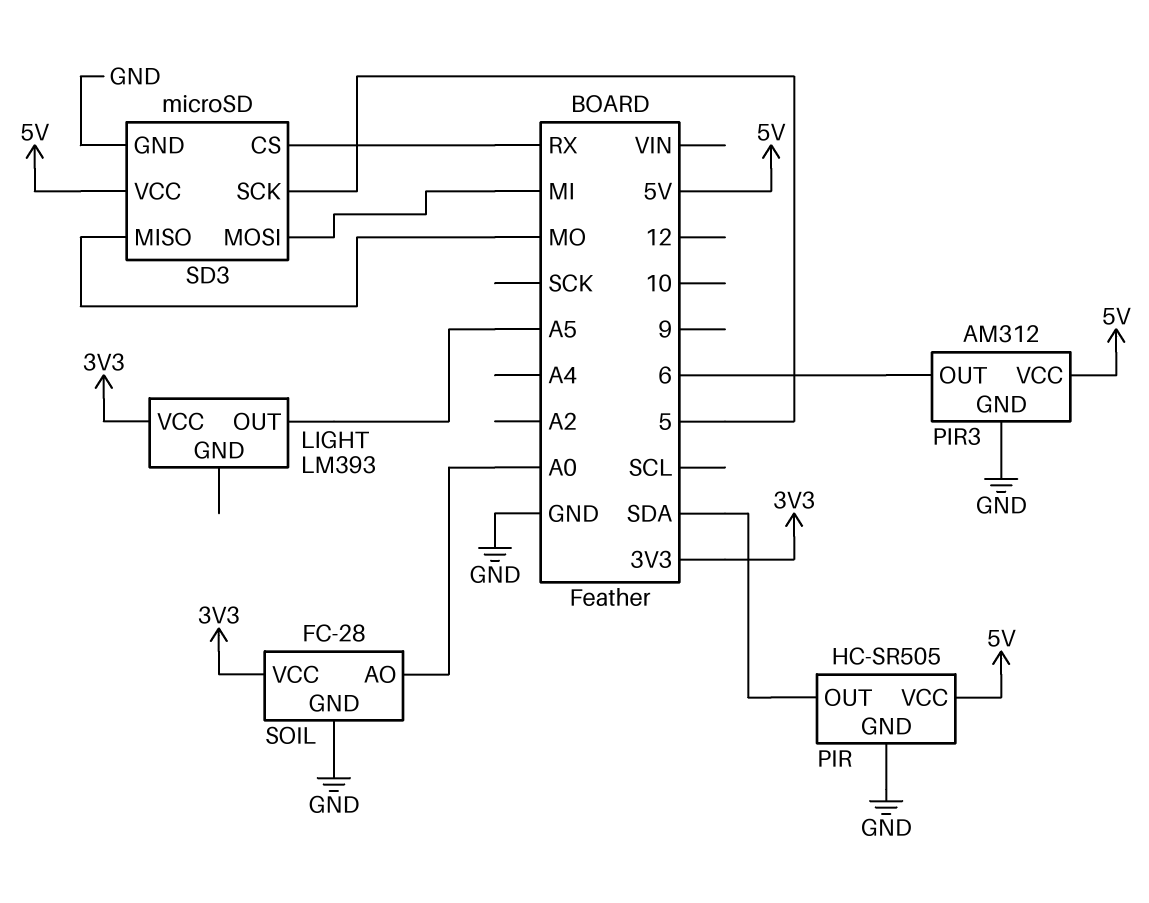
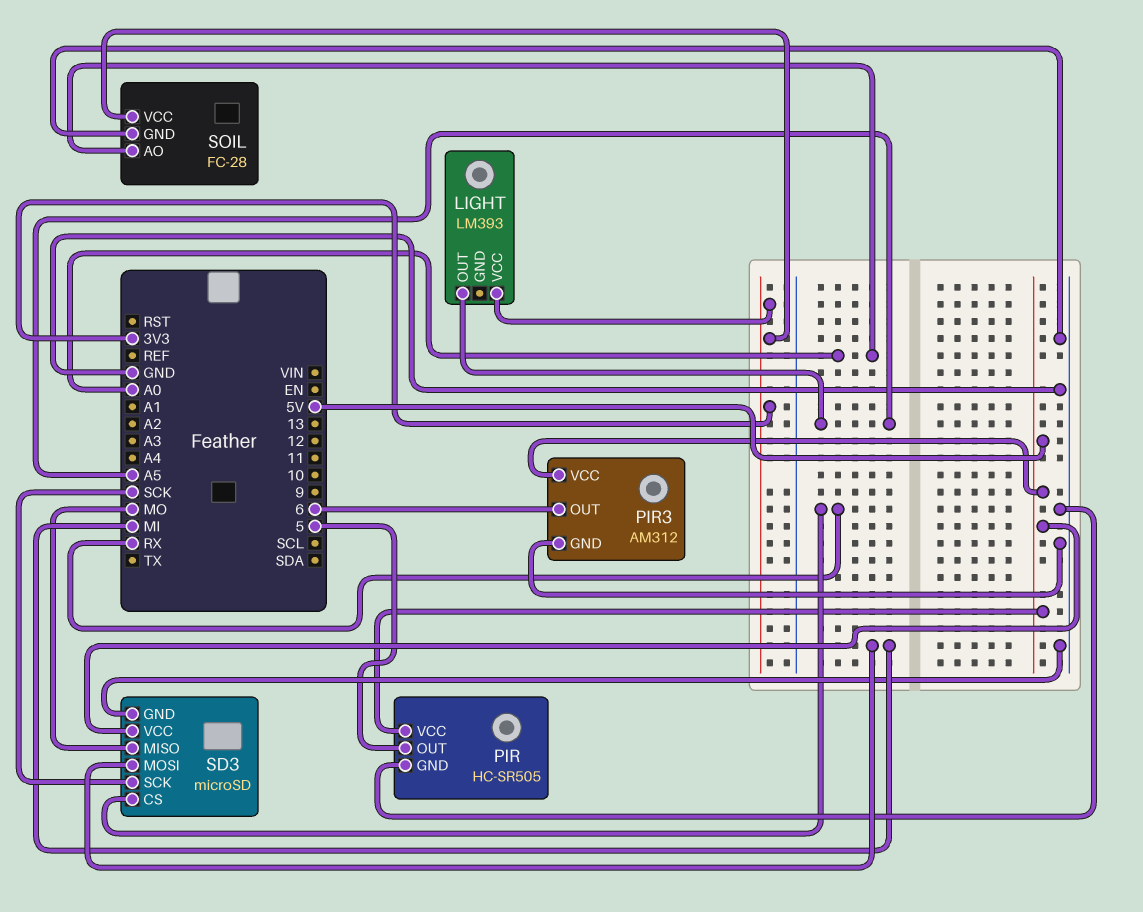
PIR pin OUT: SDA -> 5
SD3 pin SCK: 5 -> SCK

